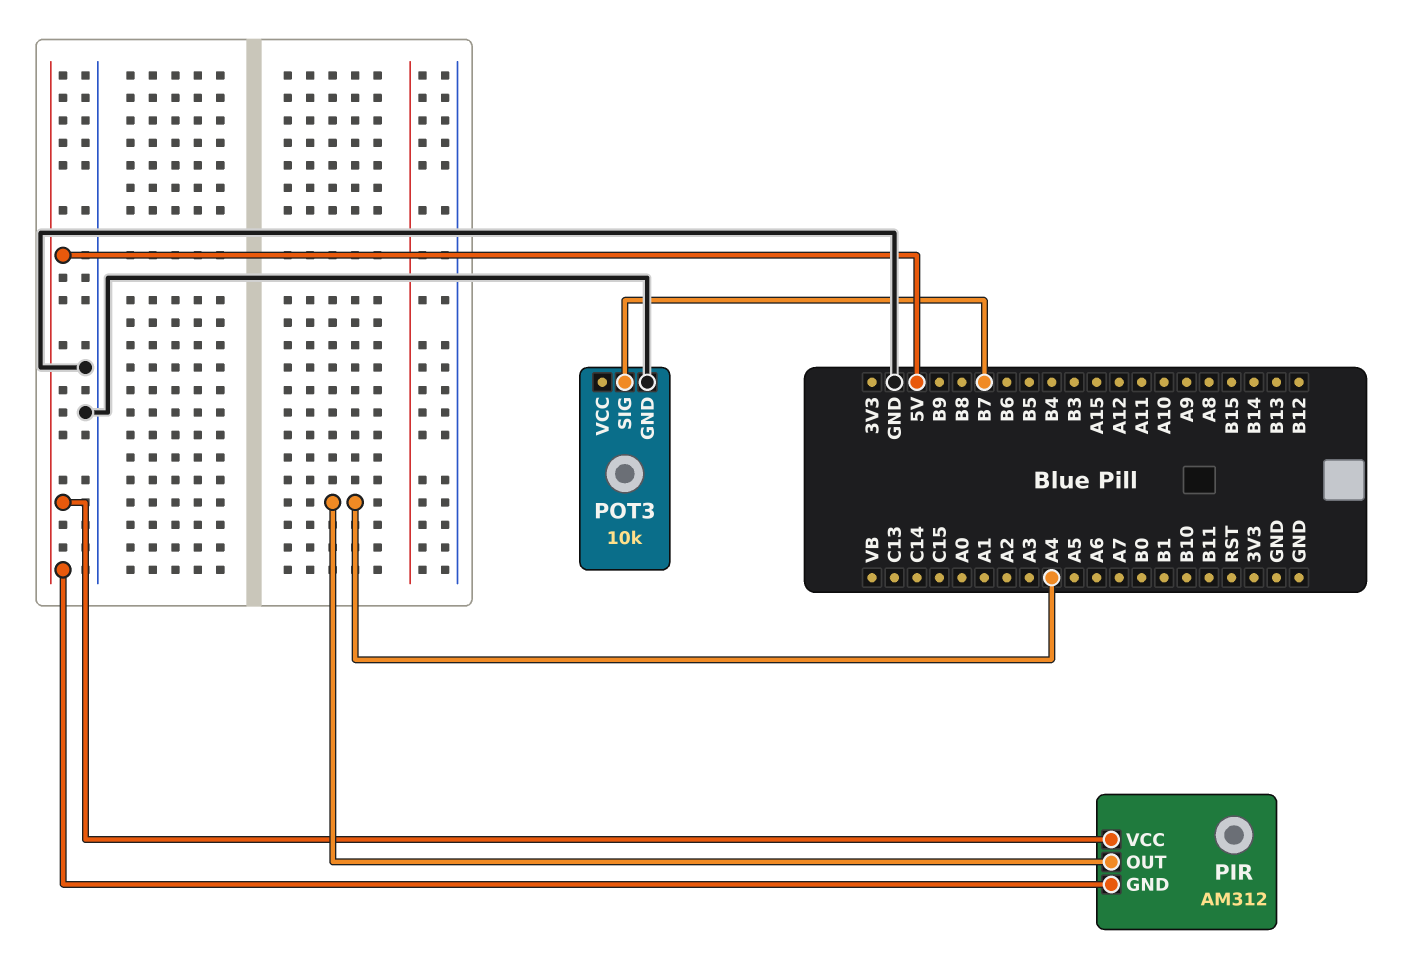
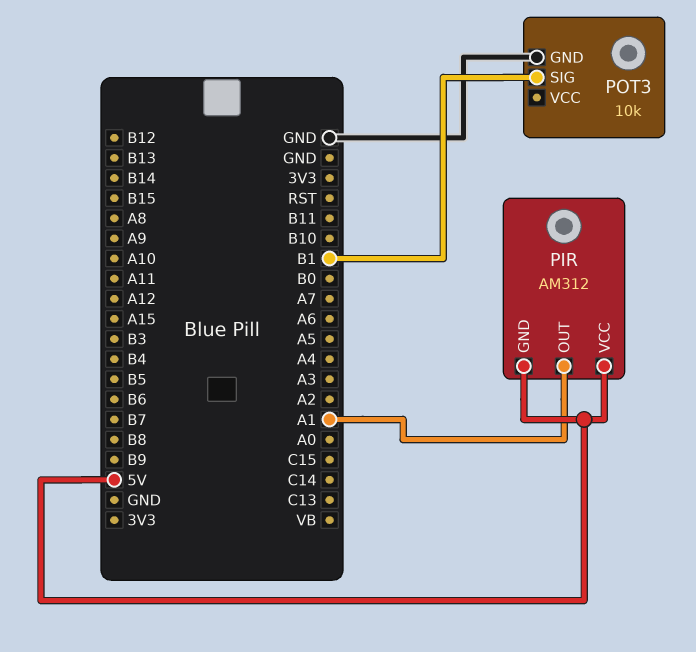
PIR pin OUT: A4 -> A1
POT3 pin SIG: B7 -> B1

